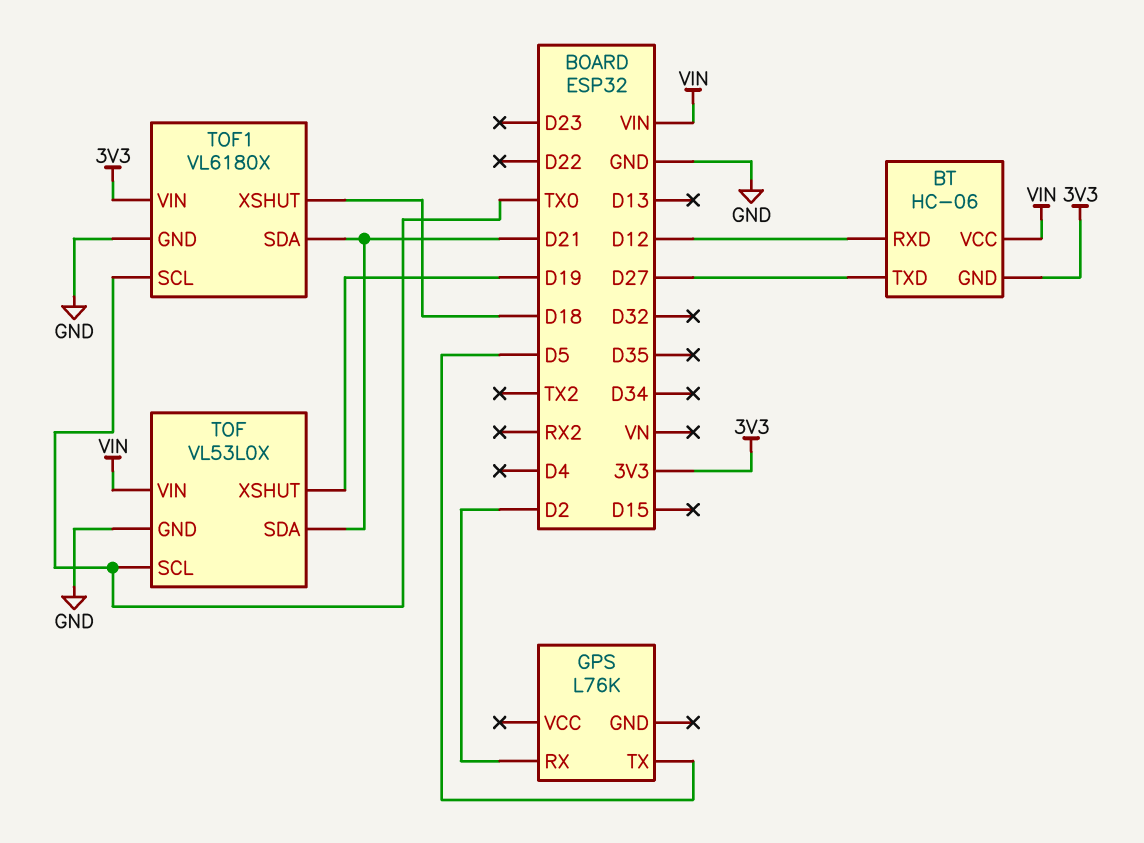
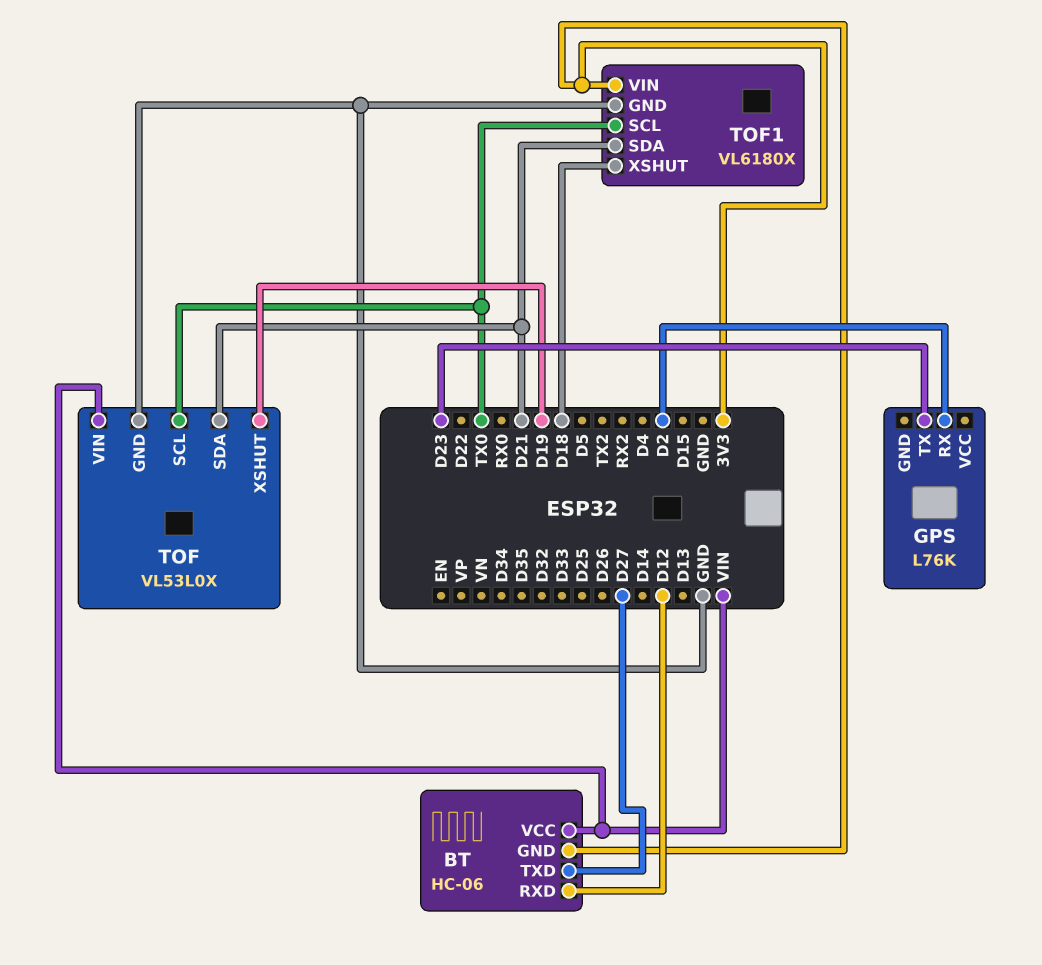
GPS pin TX: D5 -> D23

